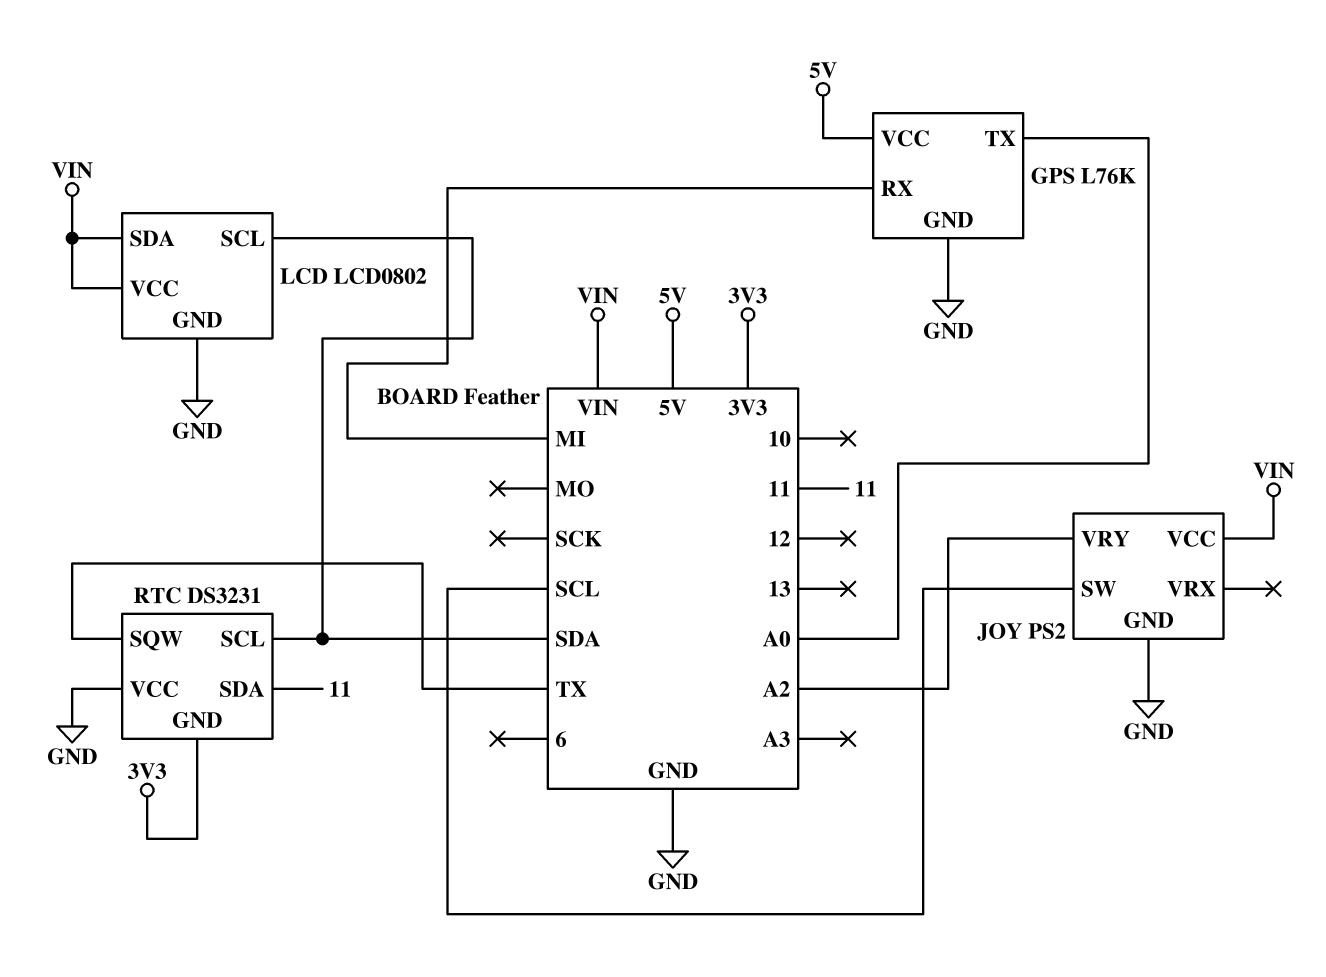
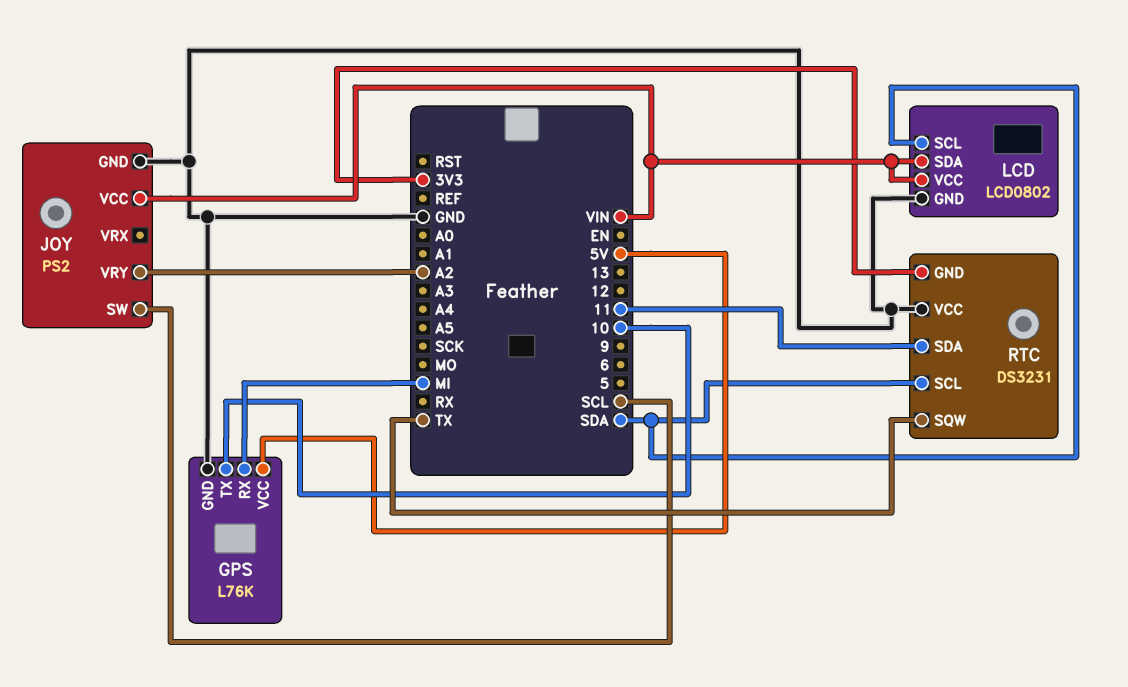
GPS pin TX: A0 -> 10

